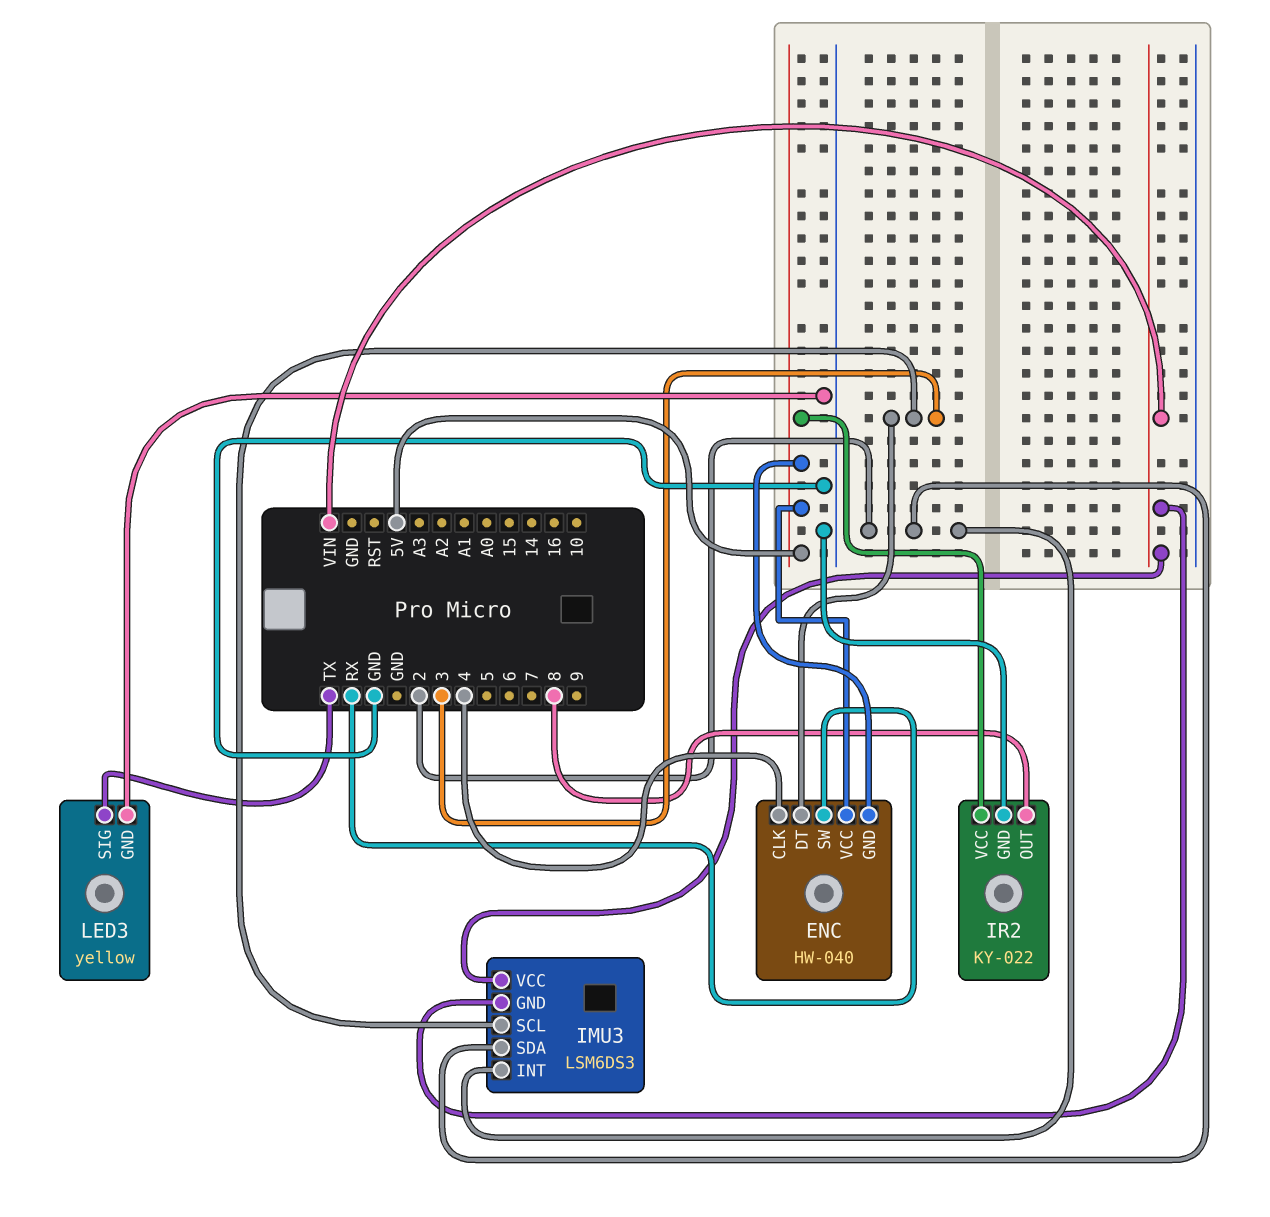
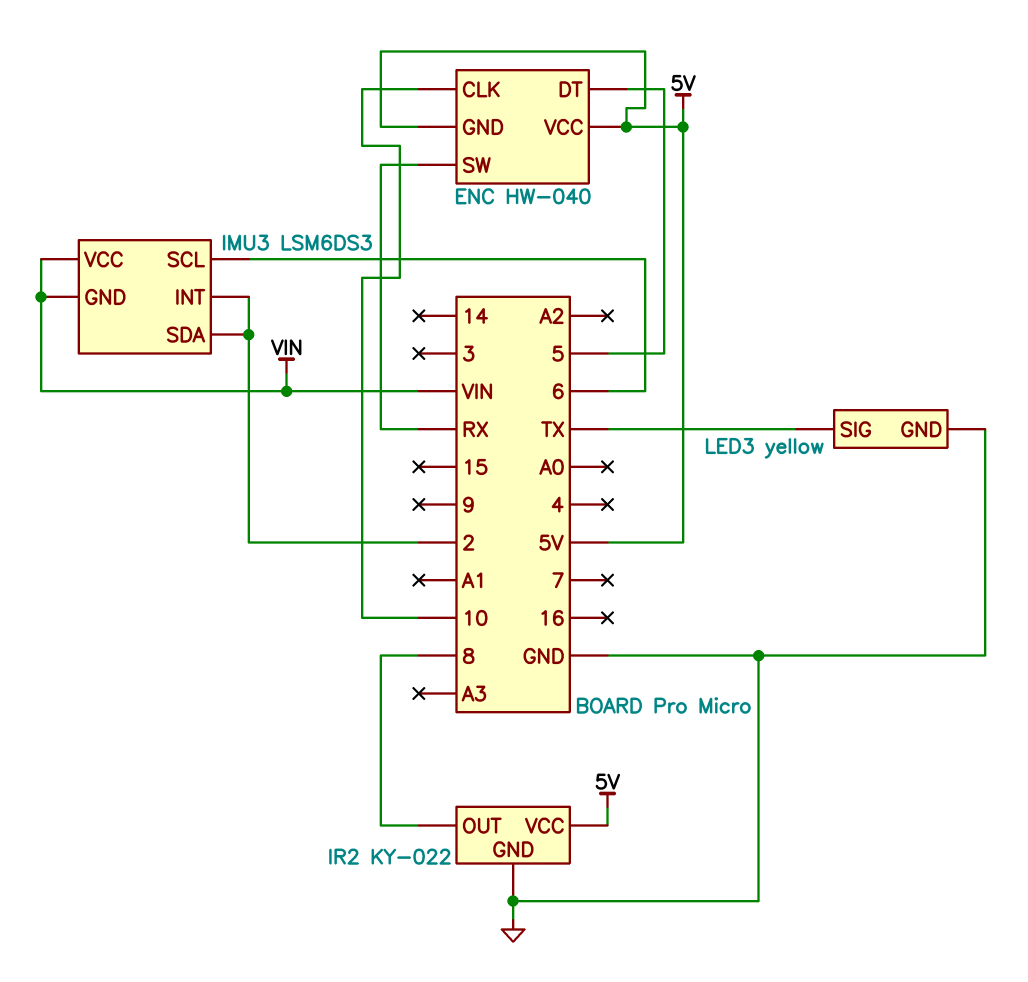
ENC pin CLK: 4 -> 10
ENC pin DT: 3 -> 5
IMU3 pin SCL: 3 -> 6

